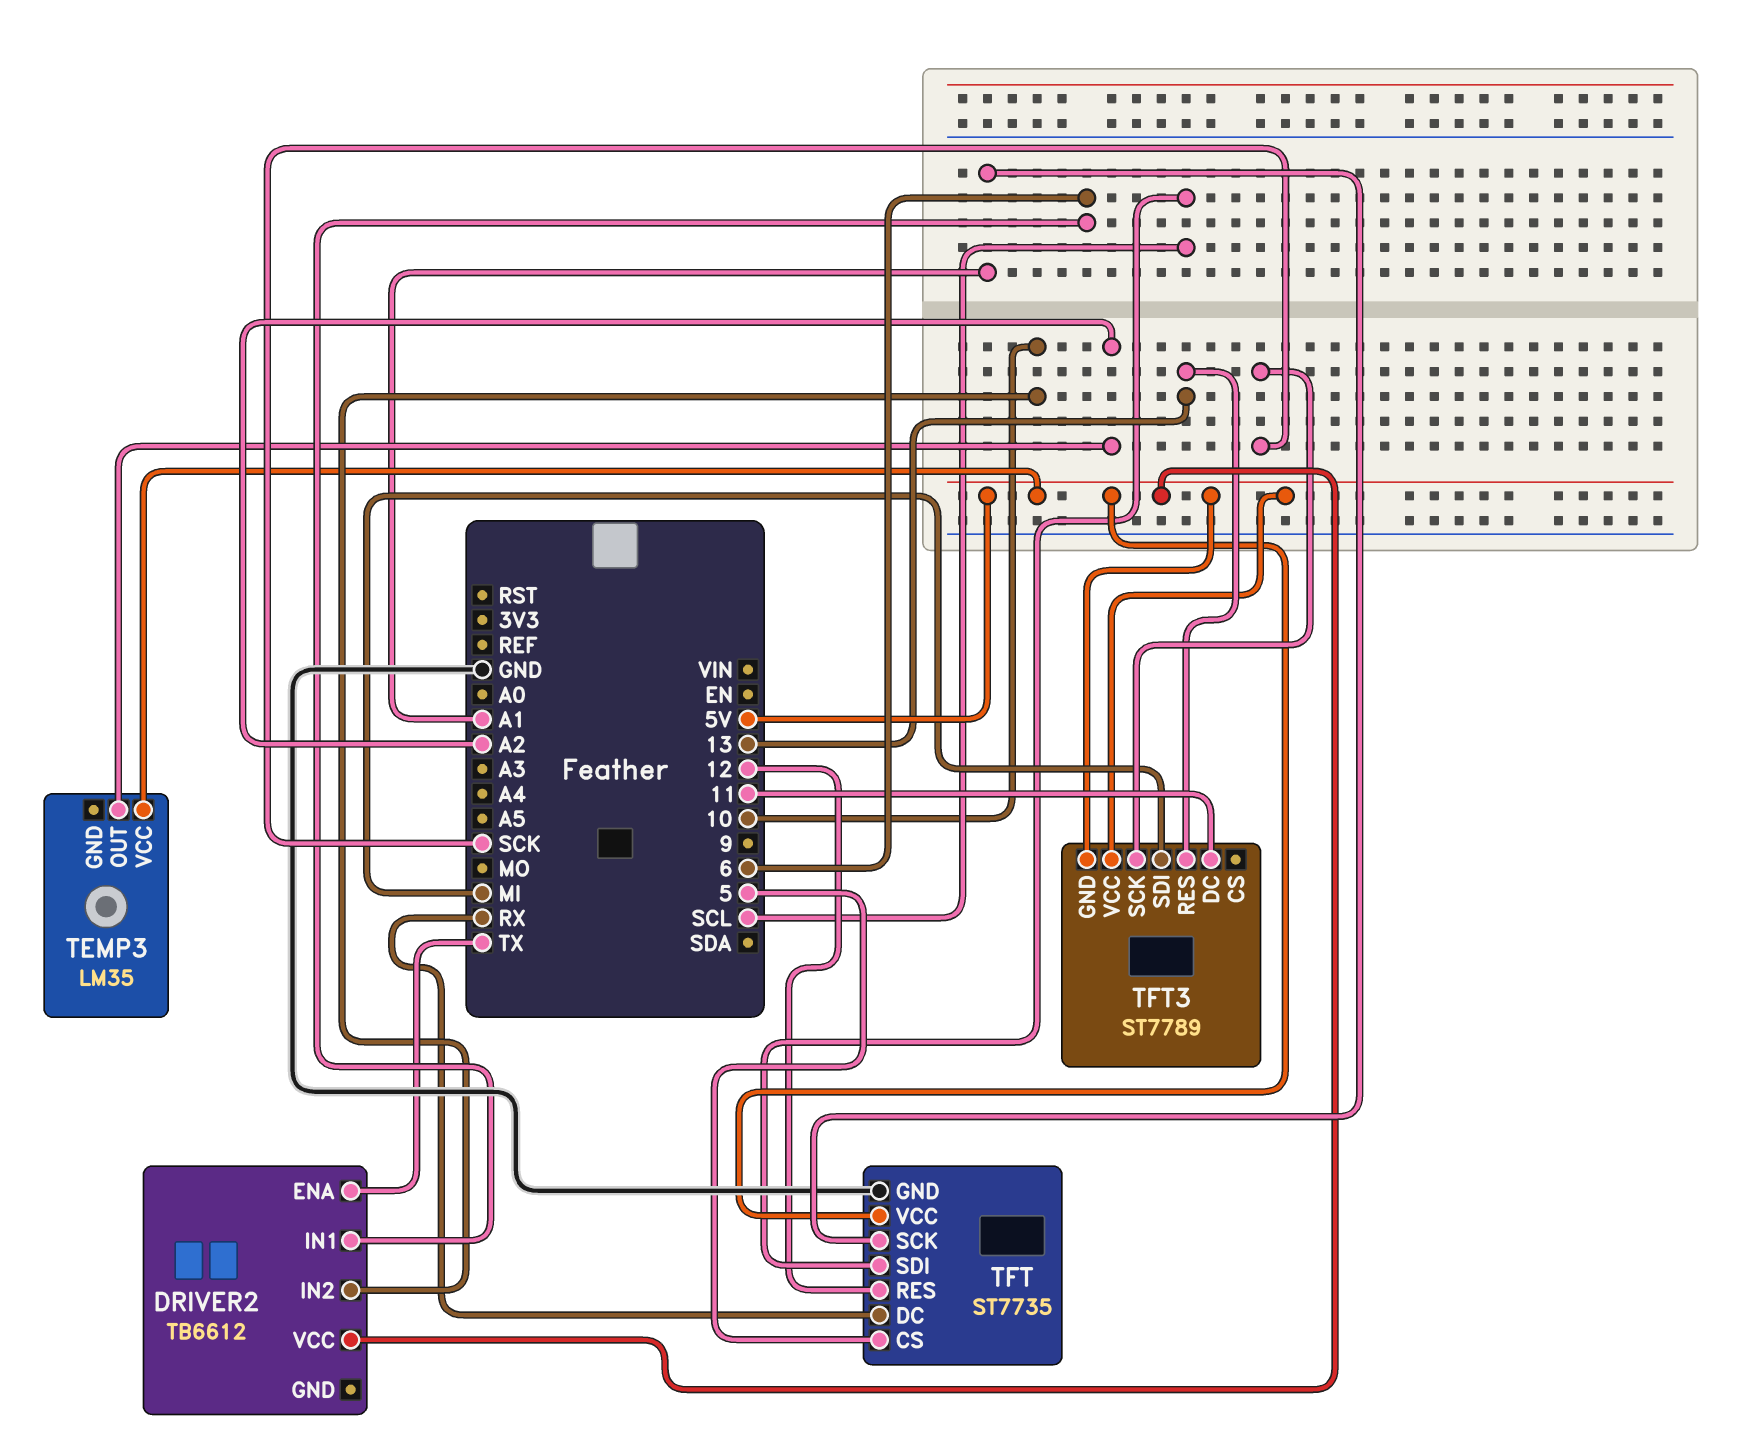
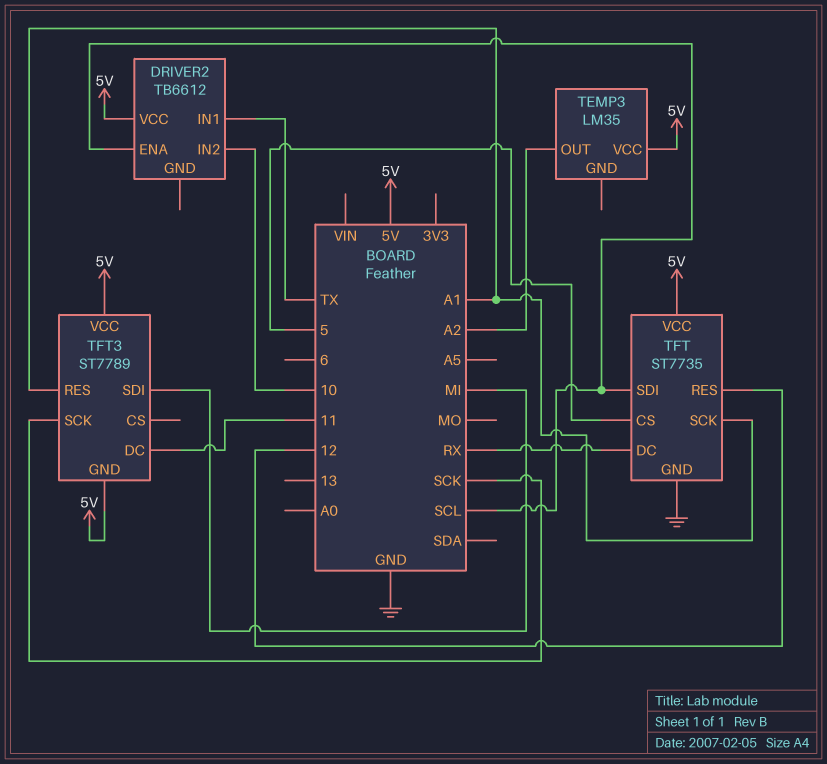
DRIVER2 pin ENA: TX -> SCL
DRIVER2 pin IN1: 6 -> TX
TFT3 pin RES: 13 -> A1

